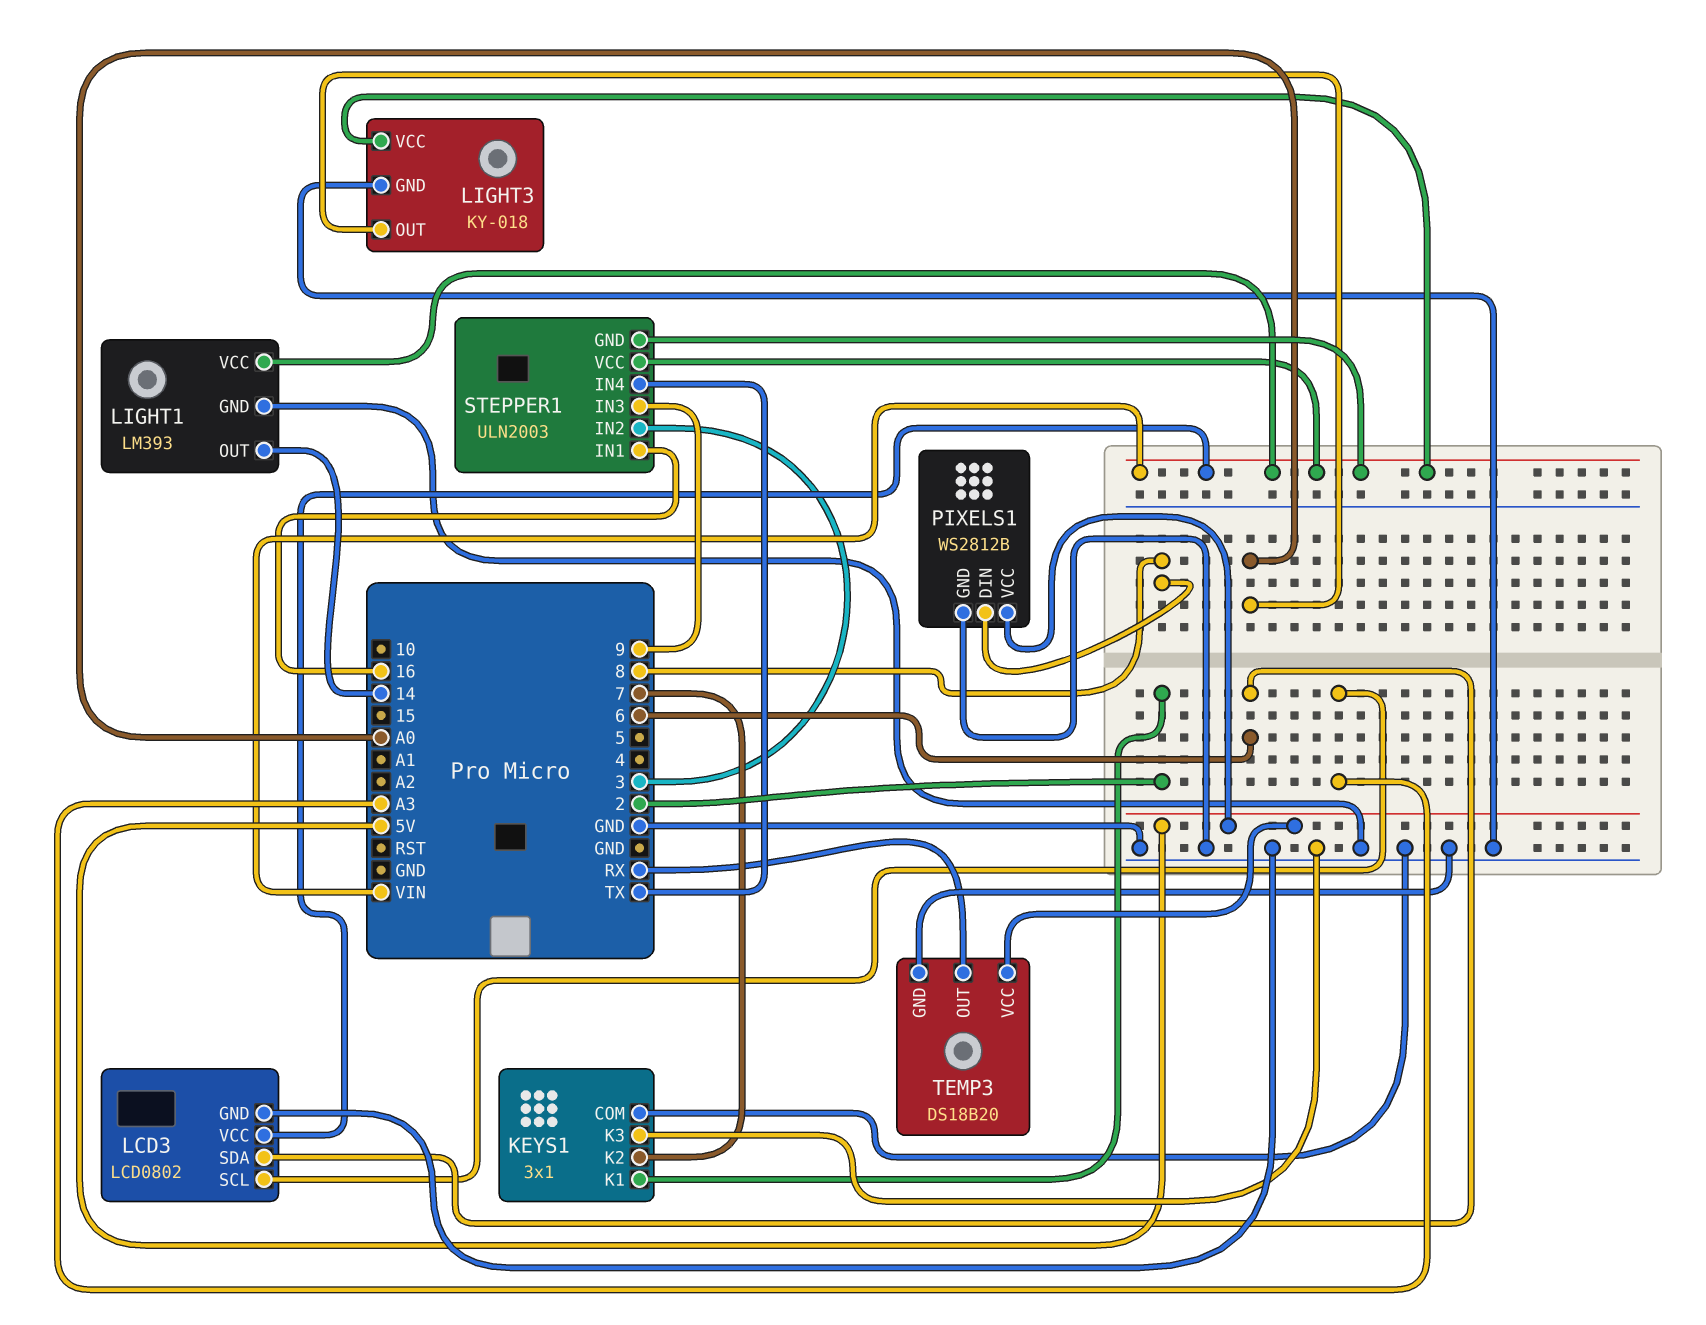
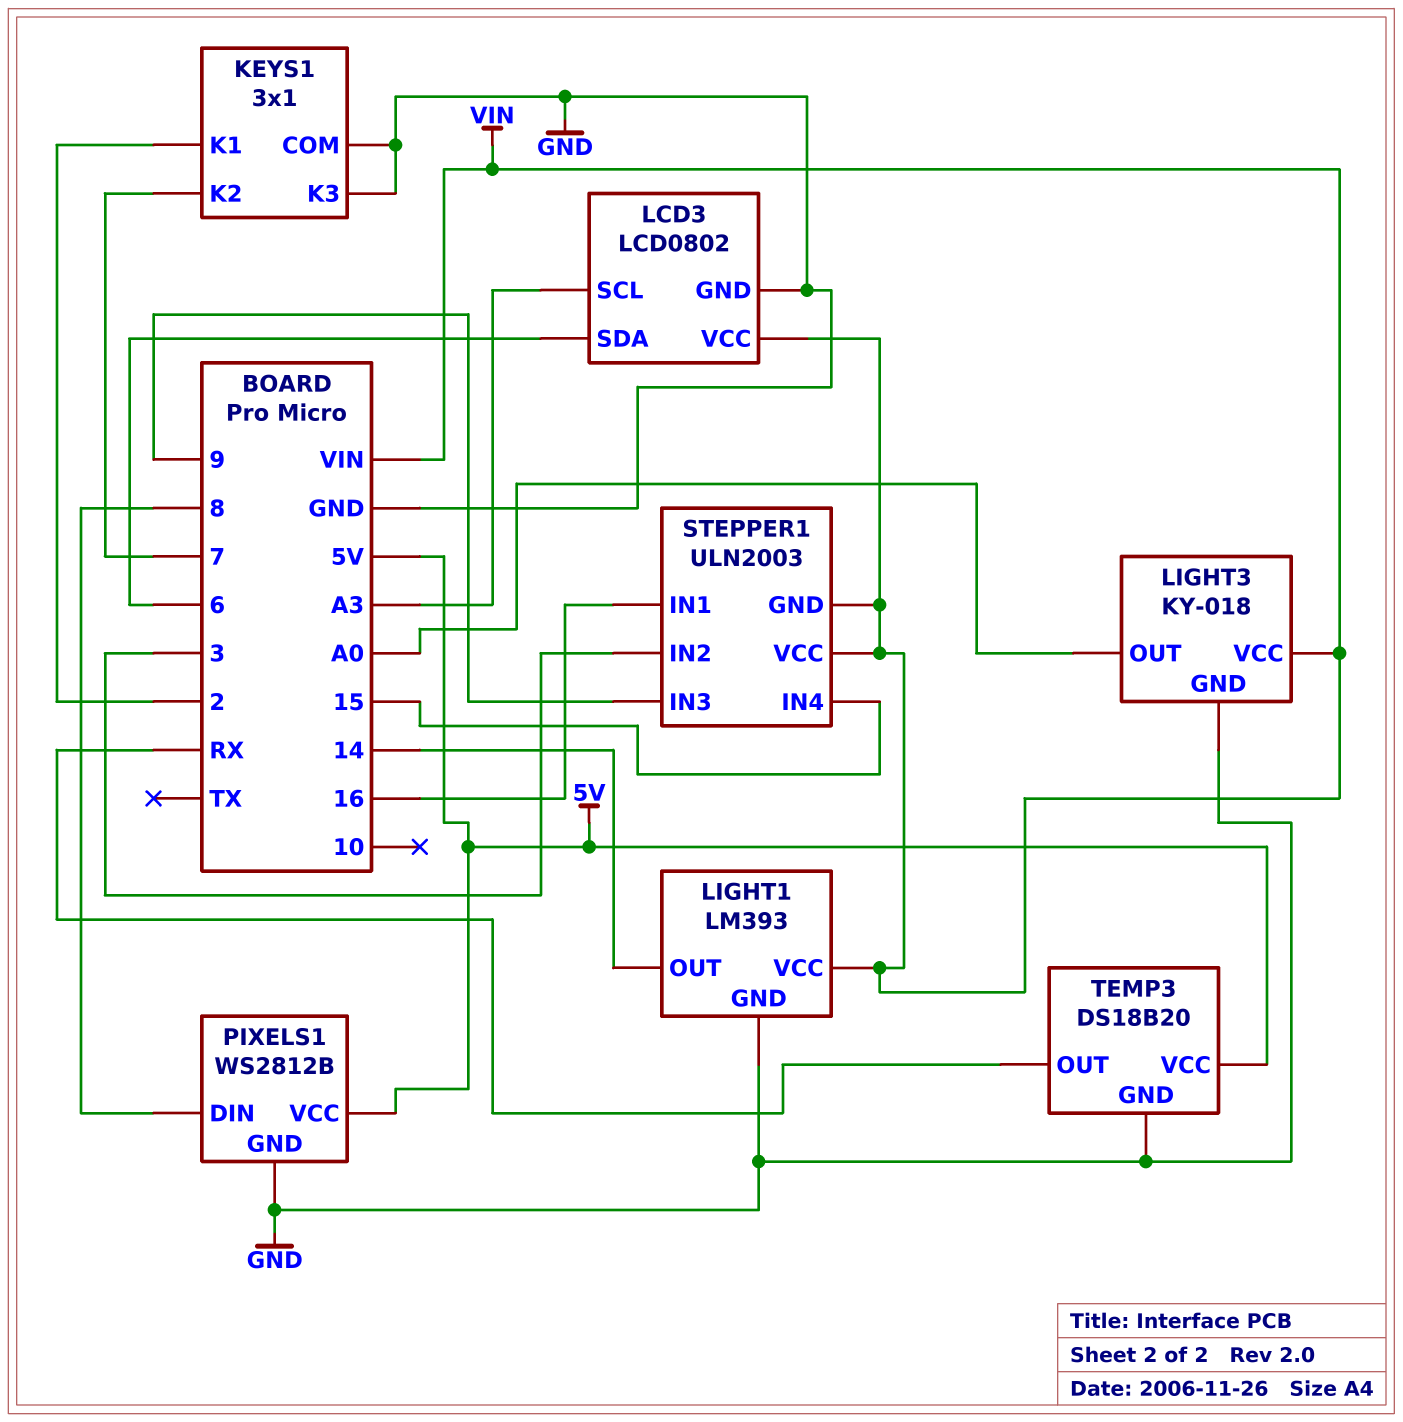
STEPPER1 pin IN4: TX -> 15

